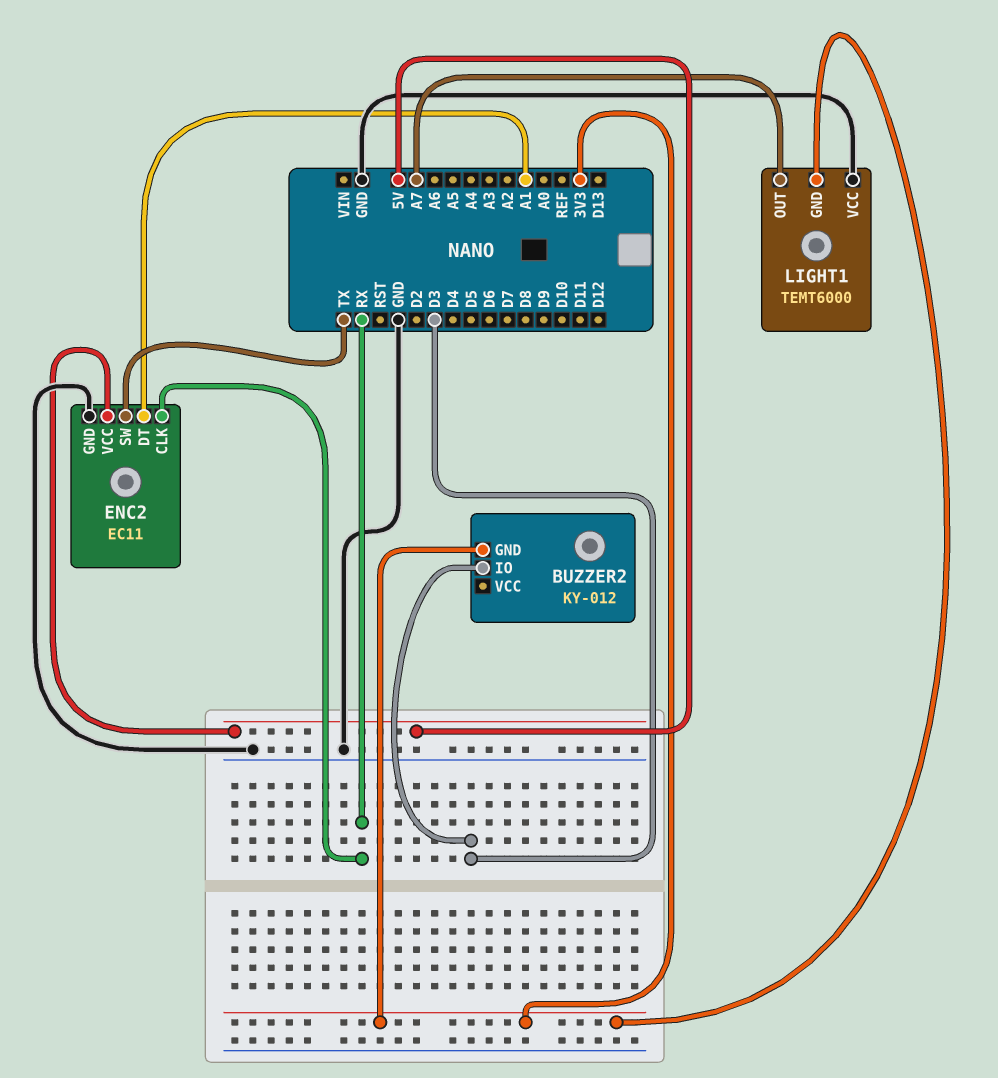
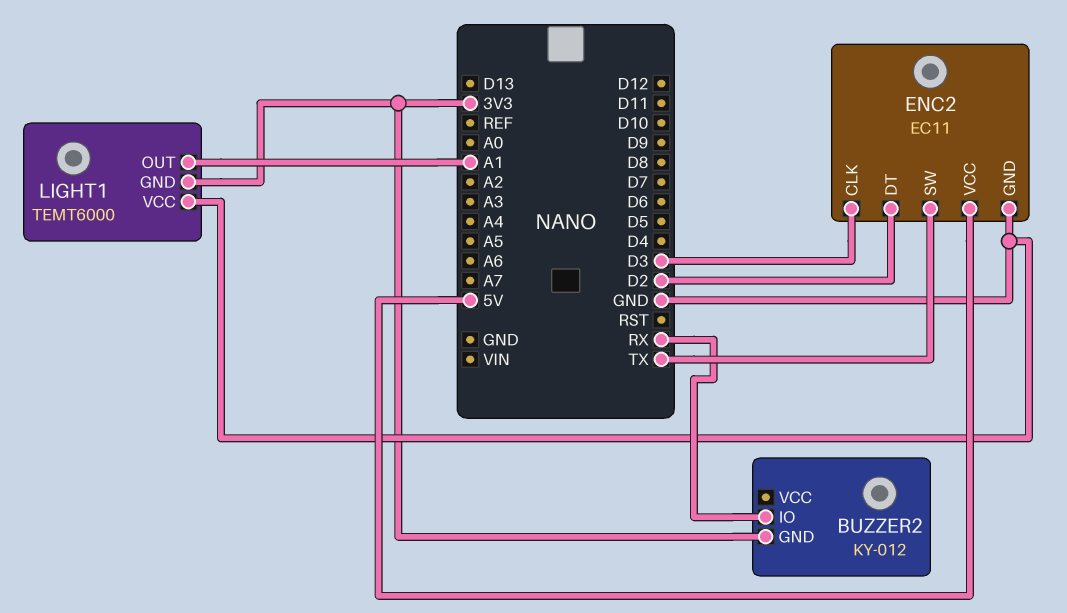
BUZZER2 pin IO: D3 -> RX
ENC2 pin CLK: RX -> D3
ENC2 pin DT: A1 -> D2
LIGHT1 pin OUT: A7 -> A1

